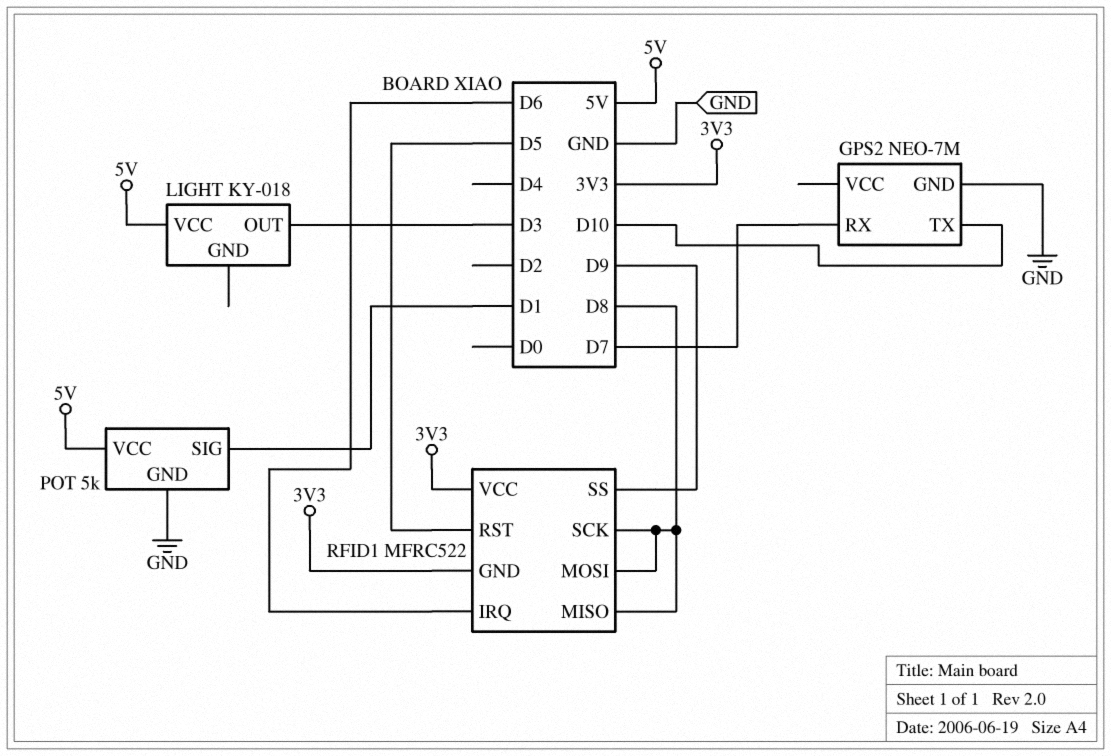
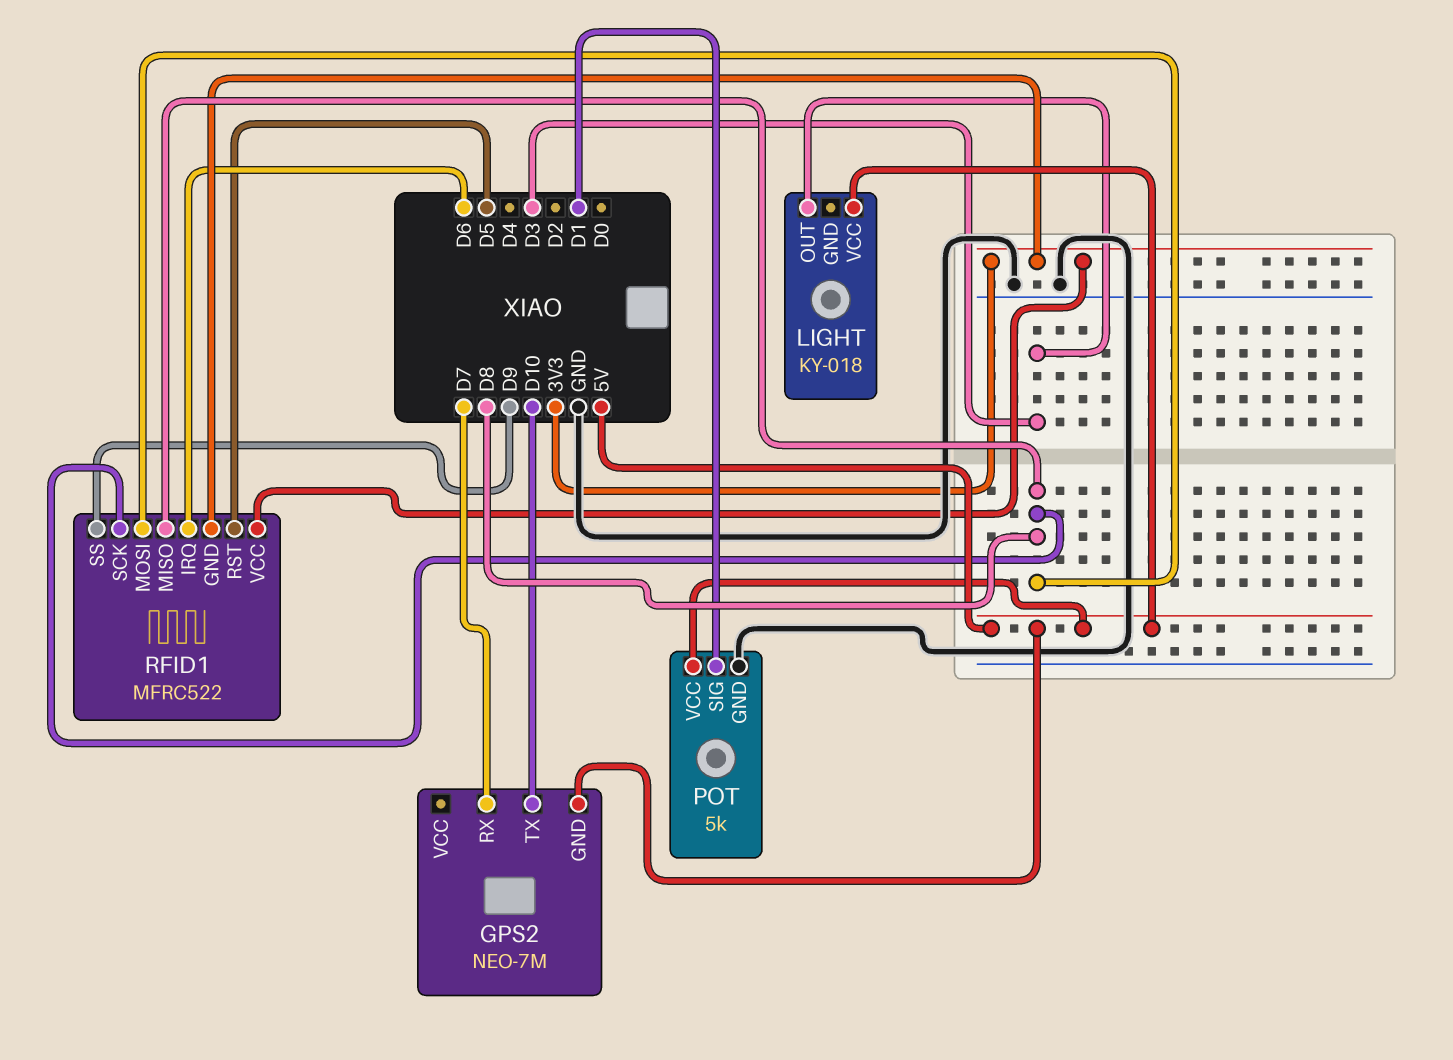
GPS2 pin GND: GND -> 5V

